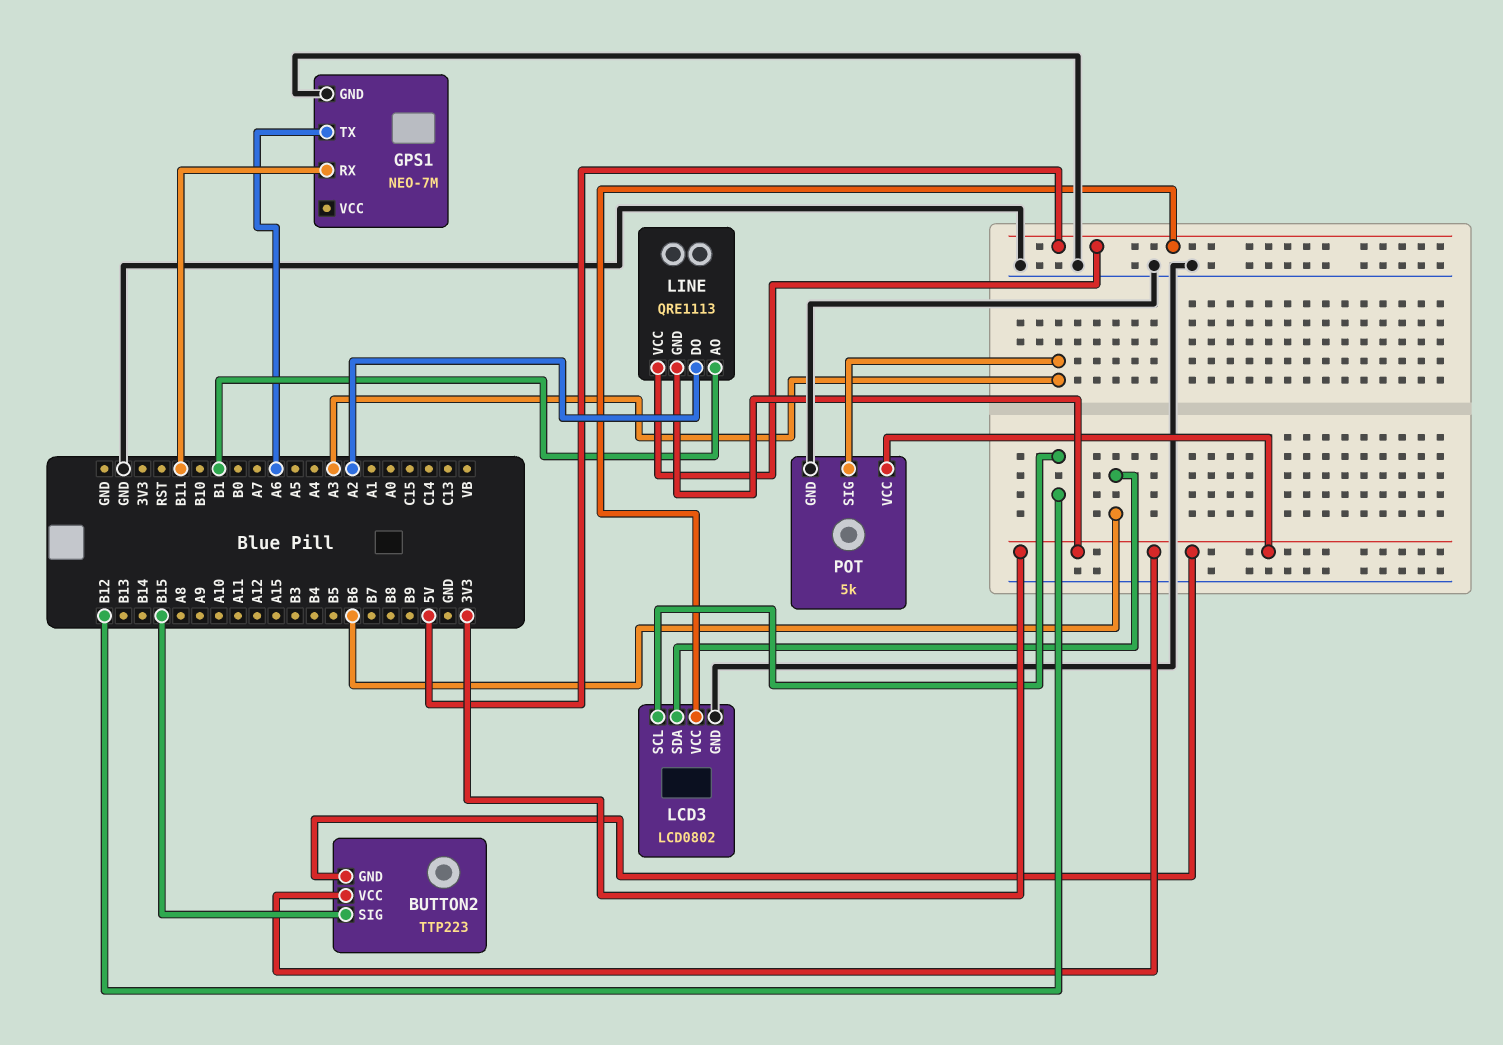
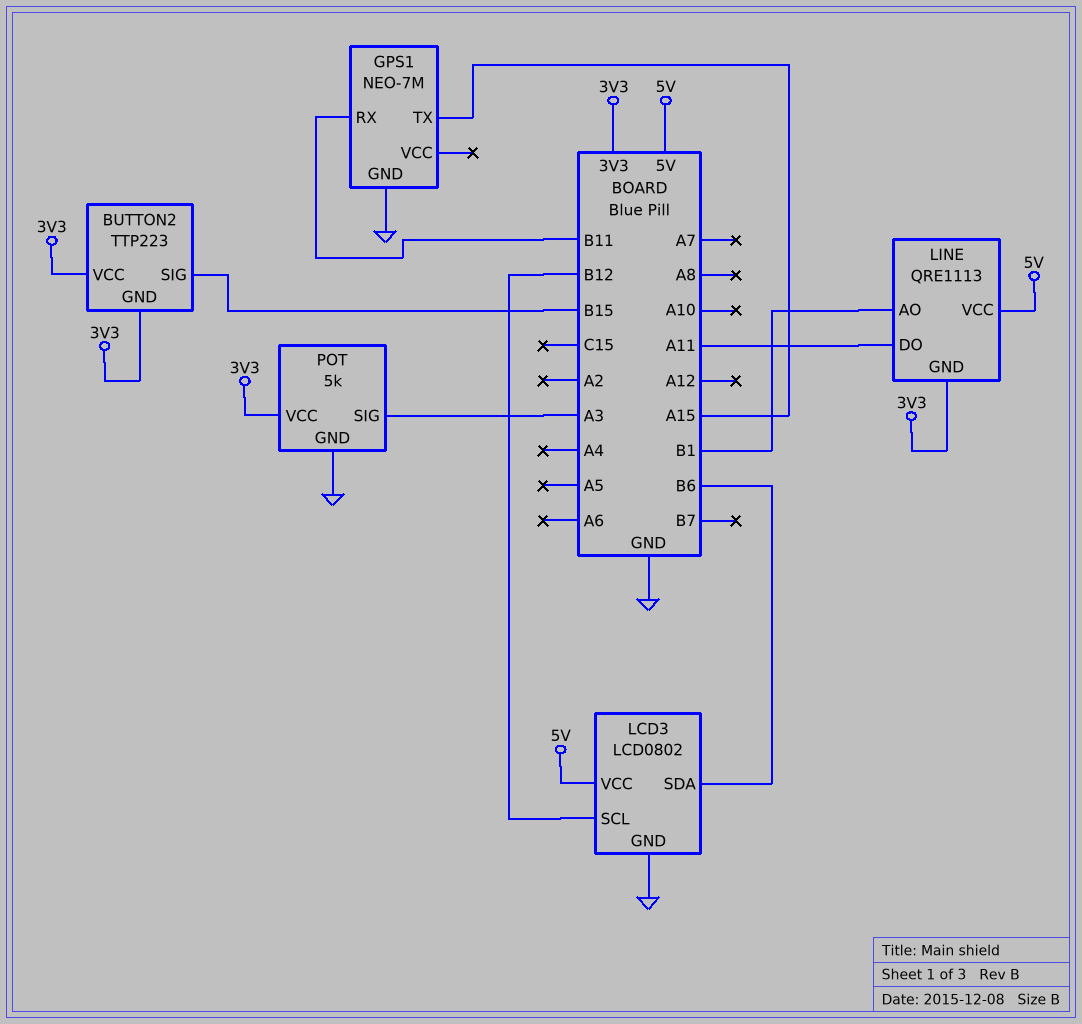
GPS1 pin TX: A6 -> A15
LINE pin DO: A2 -> A11

